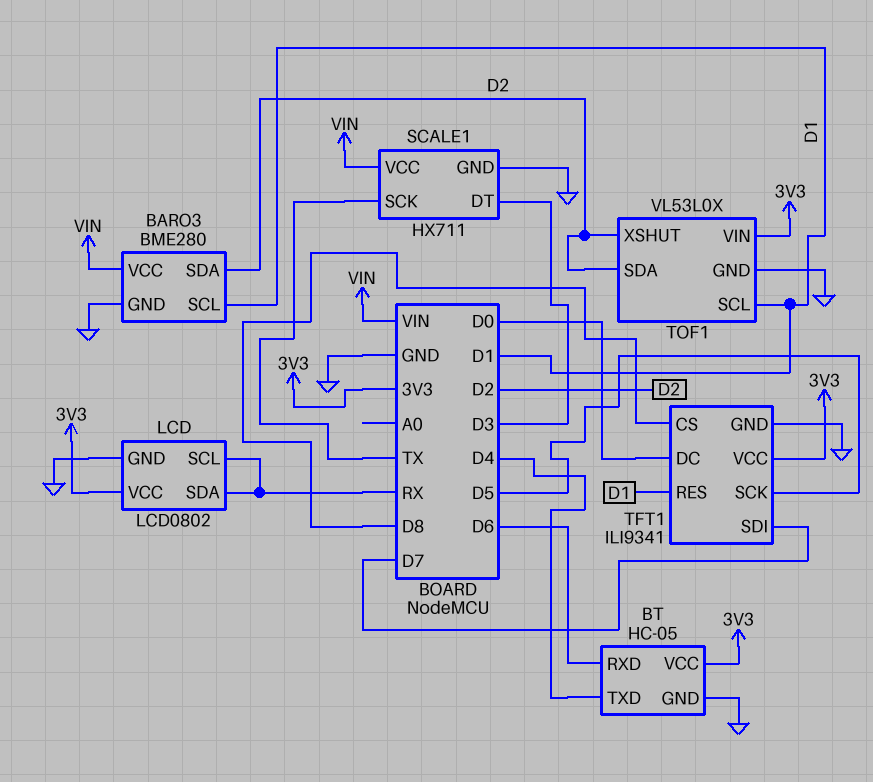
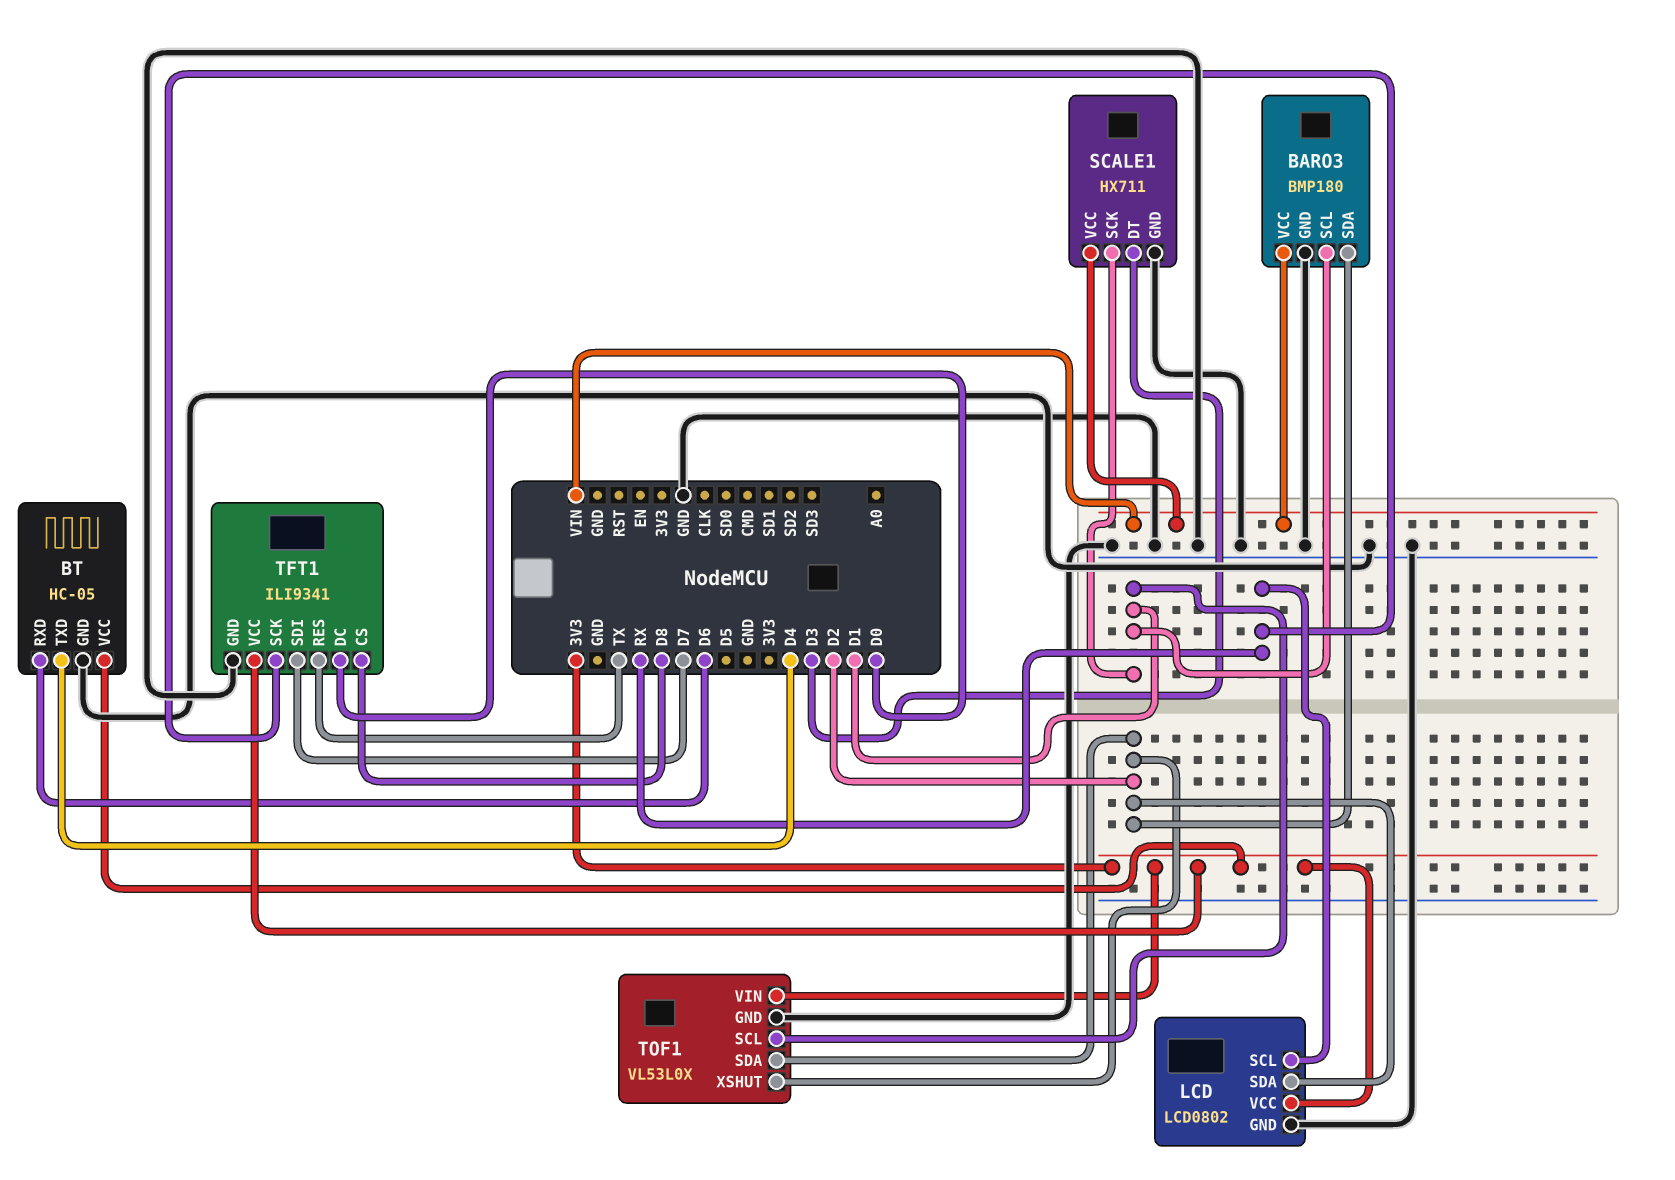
BARO3: BME280 -> BMP180
LCD pin SDA: RX -> D2
SCALE1 pin SCK: TX -> D1
TFT1 pin RES: D1 -> TX
TFT1 pin SCK: D5 -> RX

